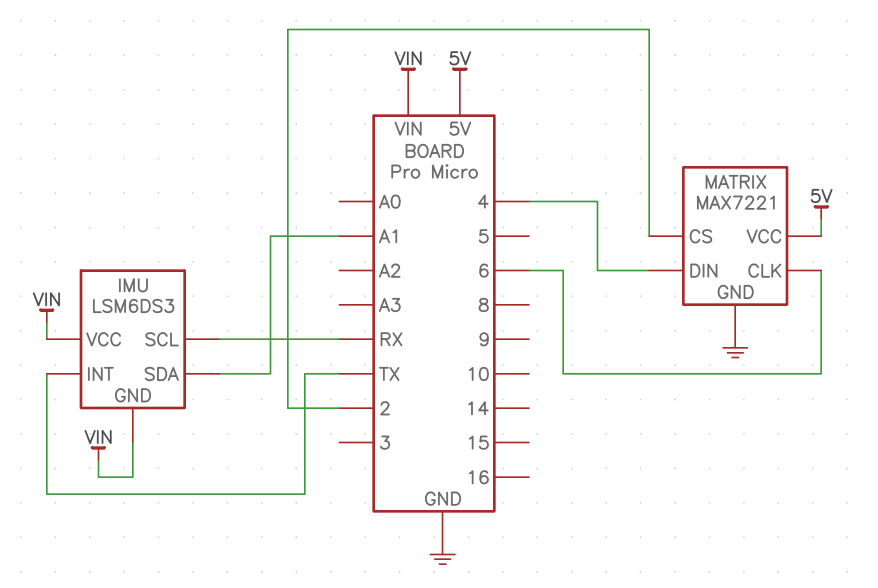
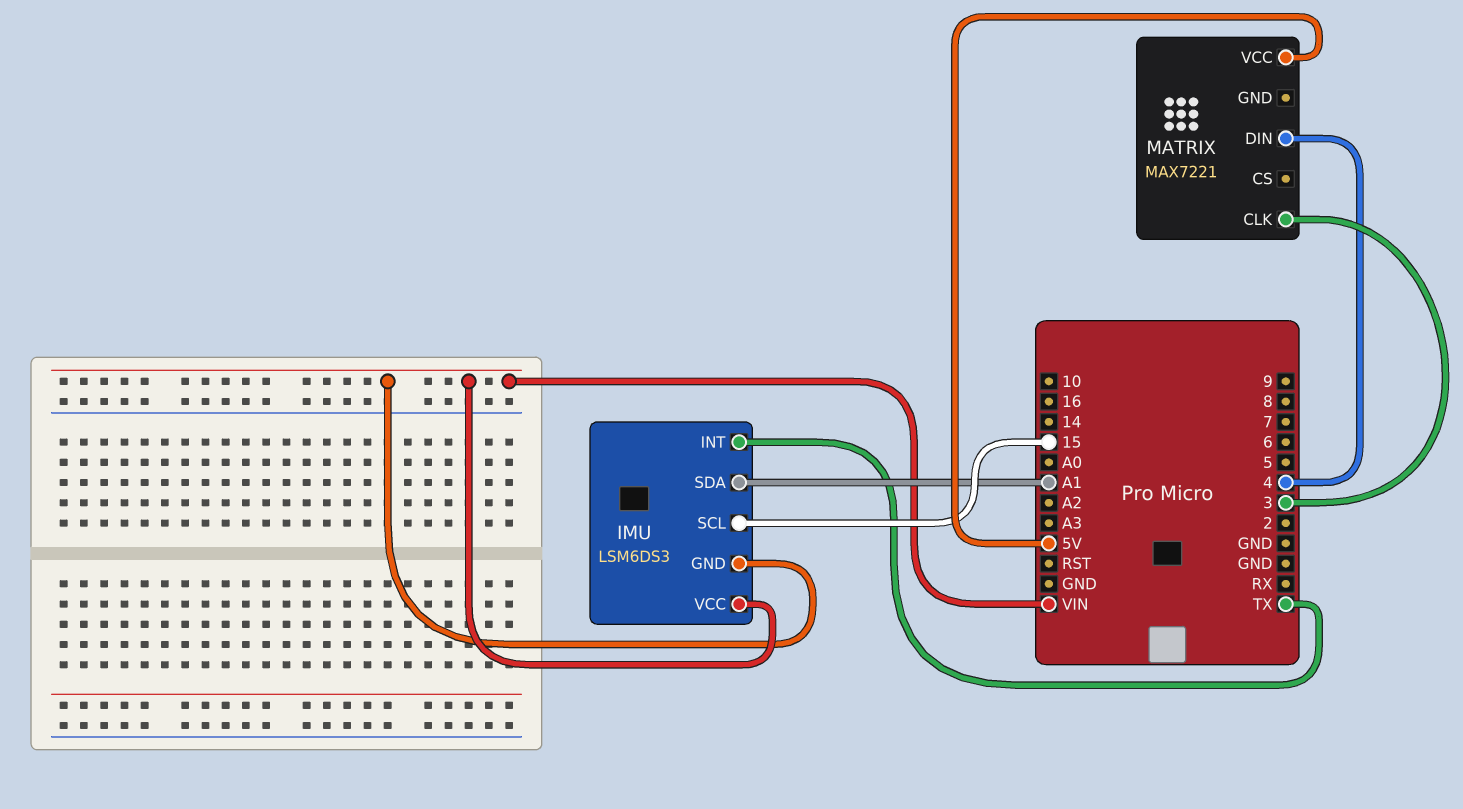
IMU pin SCL: RX -> 15
MATRIX pin CLK: 6 -> 3
MATRIX pin CS: 2 -> none
MATRIX pin GND: GND -> none

